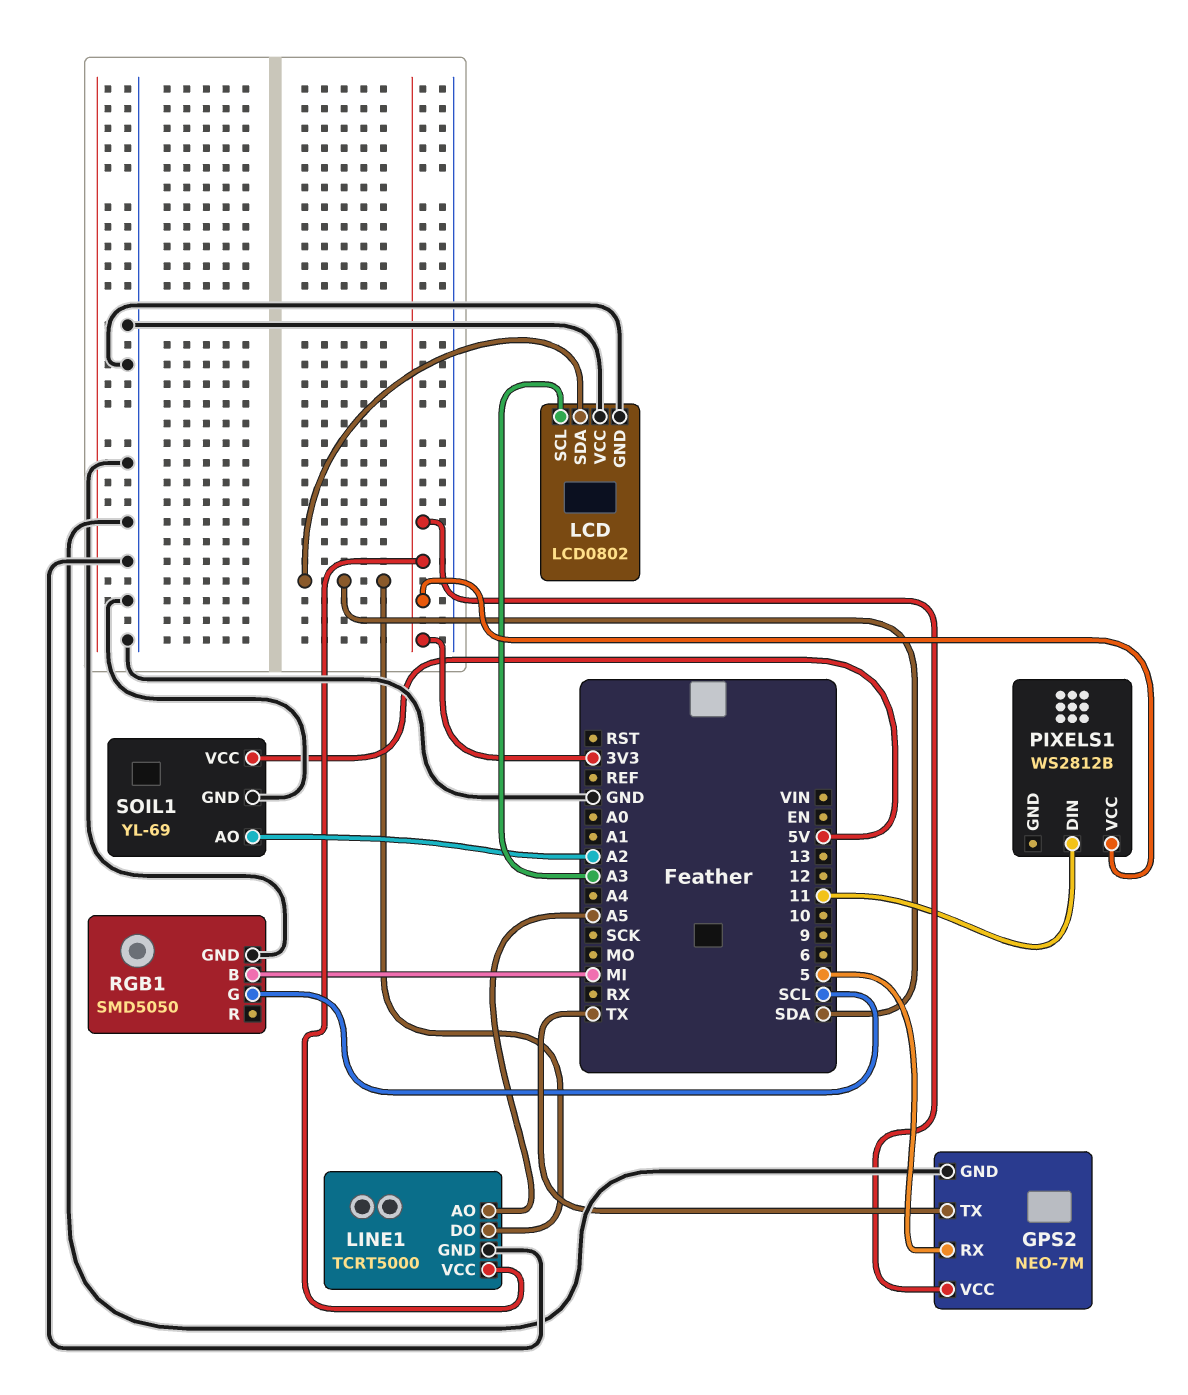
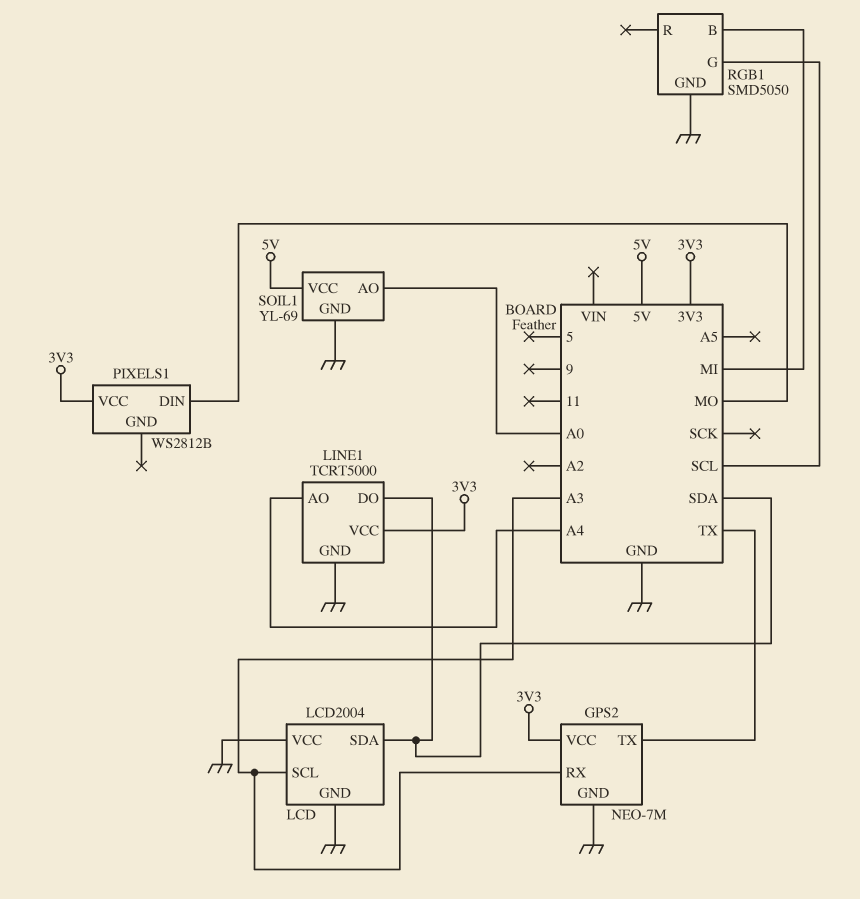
GPS2 pin RX: 5 -> A3
LCD: LCD0802 -> LCD2004
LINE1 pin AO: A5 -> A4
PIXELS1 pin DIN: 11 -> MO
SOIL1 pin AO: A2 -> A0

